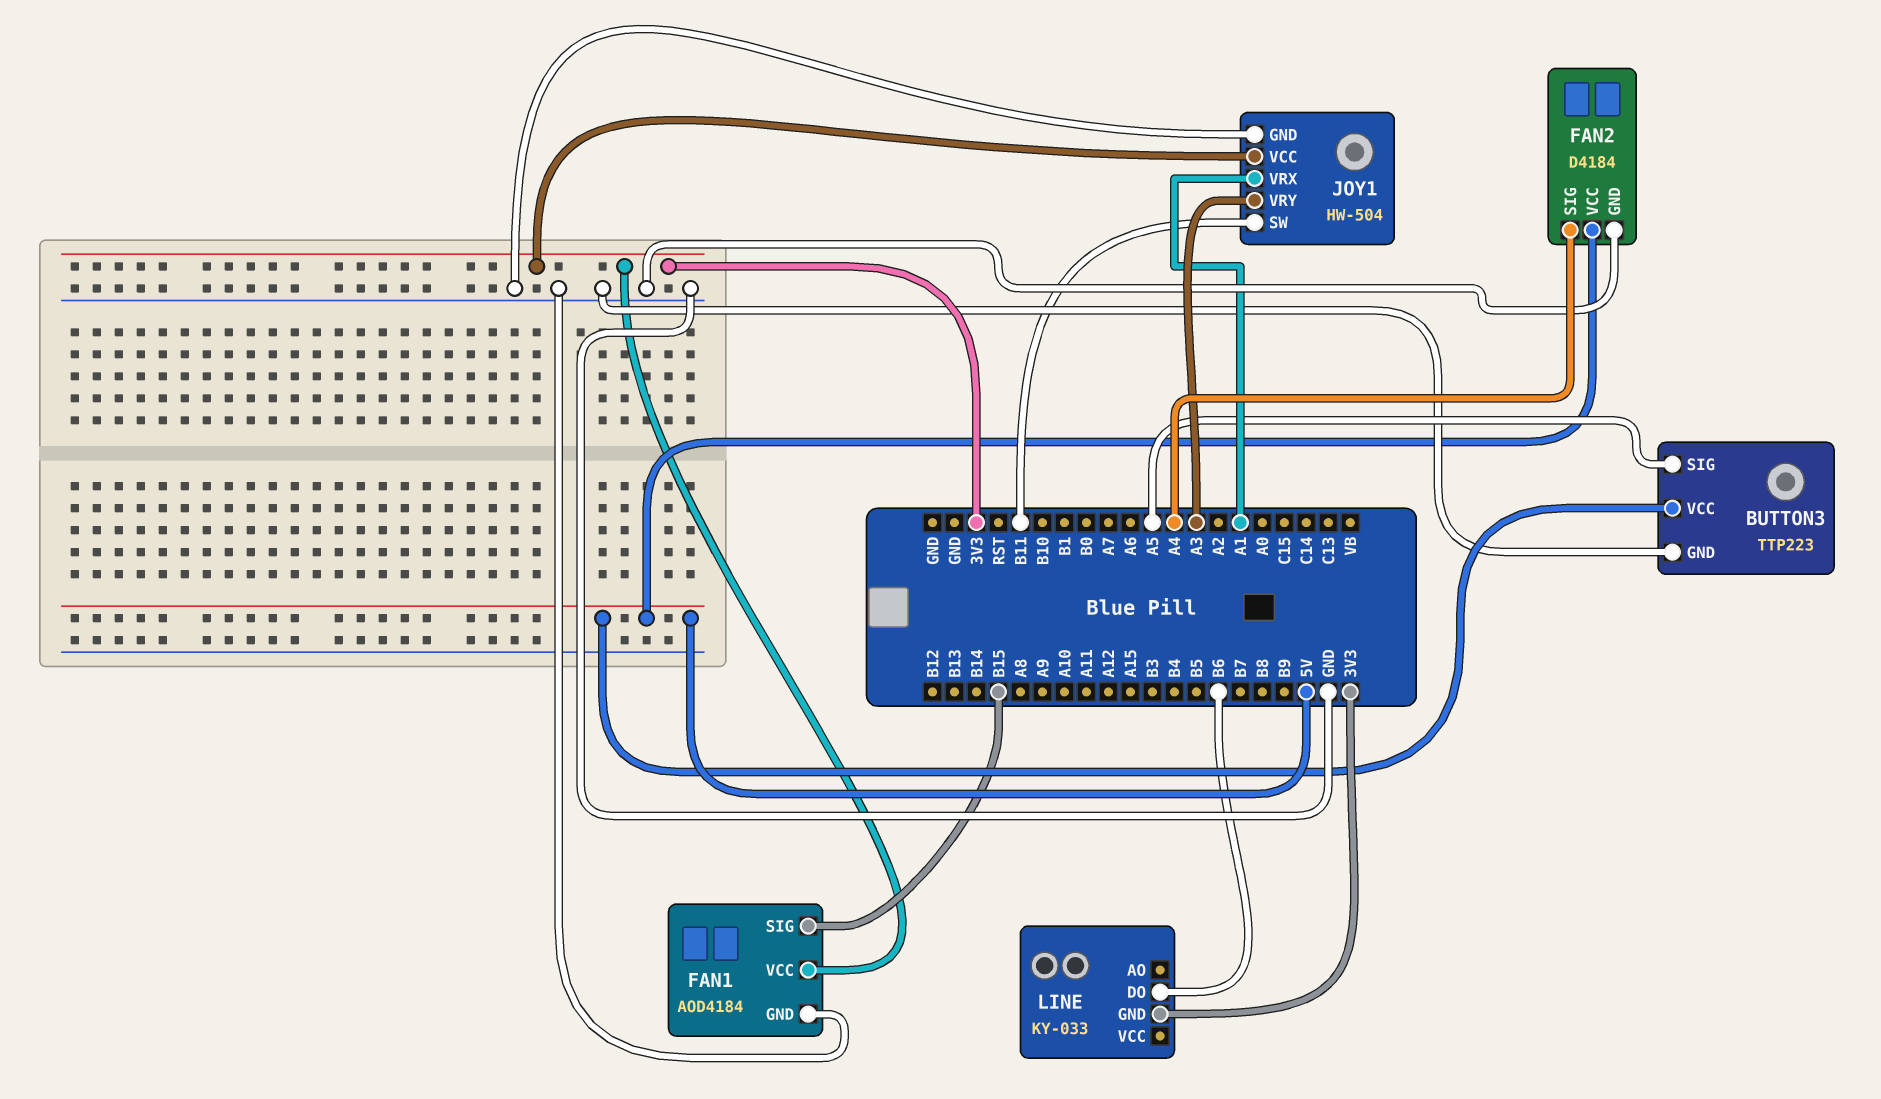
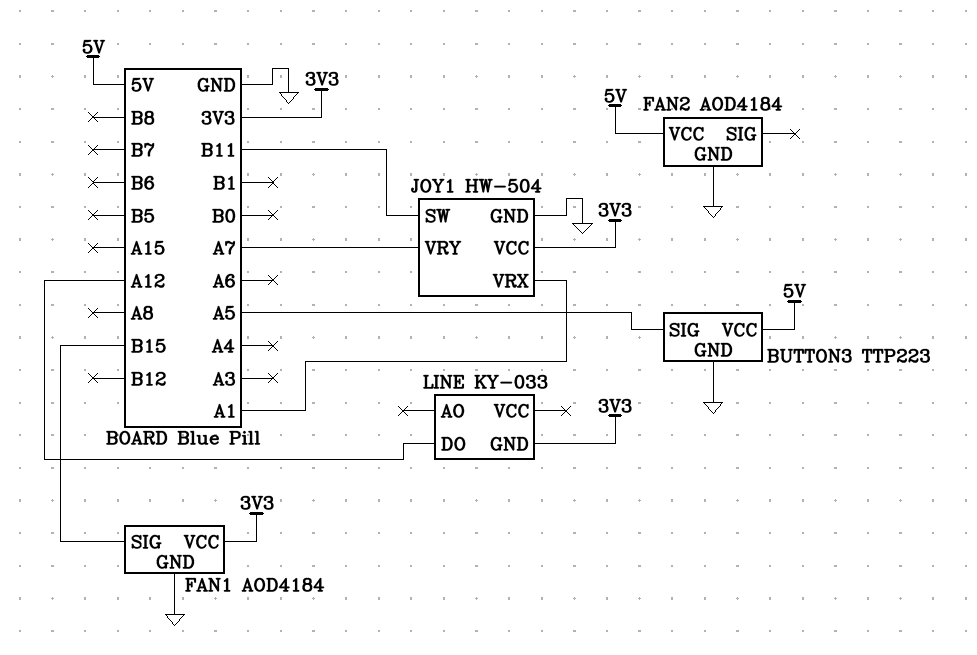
FAN2: D4184 -> AOD4184
FAN2 pin SIG: A4 -> none
JOY1 pin VRY: A3 -> A7
LINE pin DO: B6 -> A12

